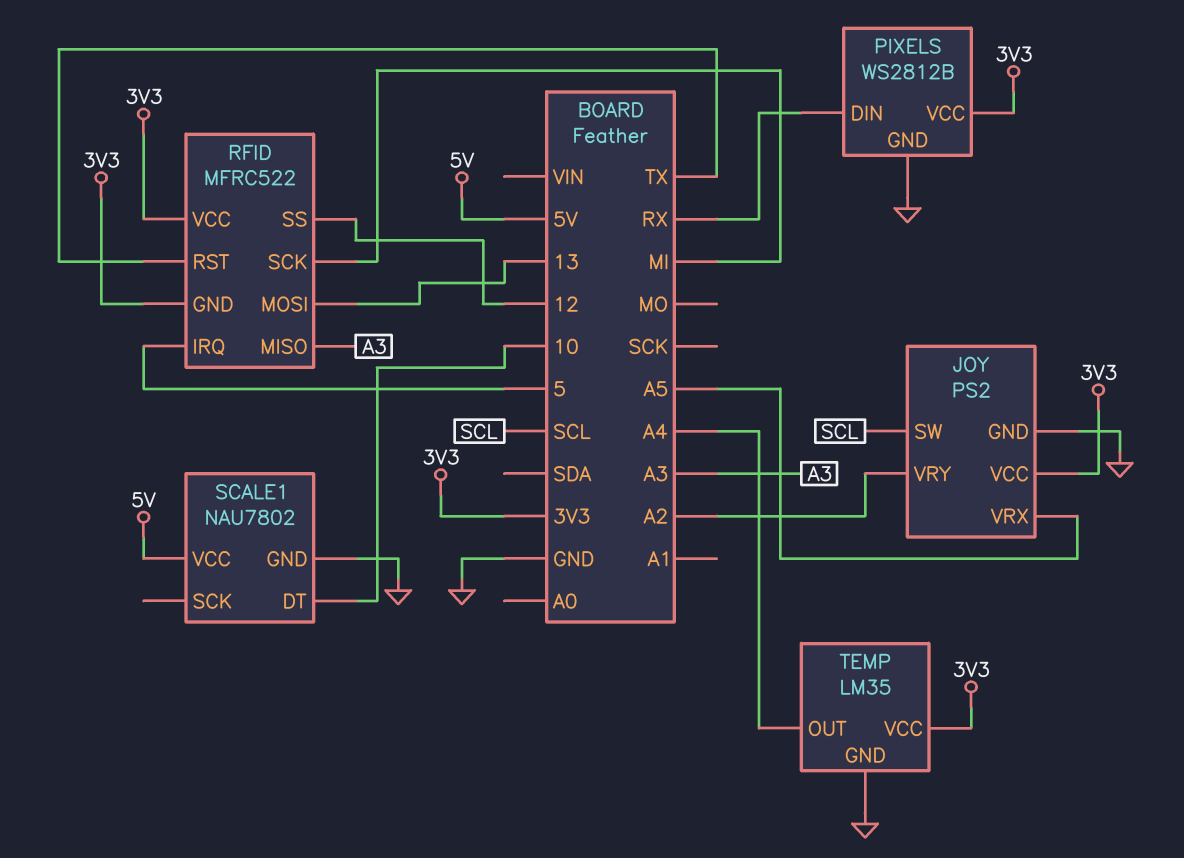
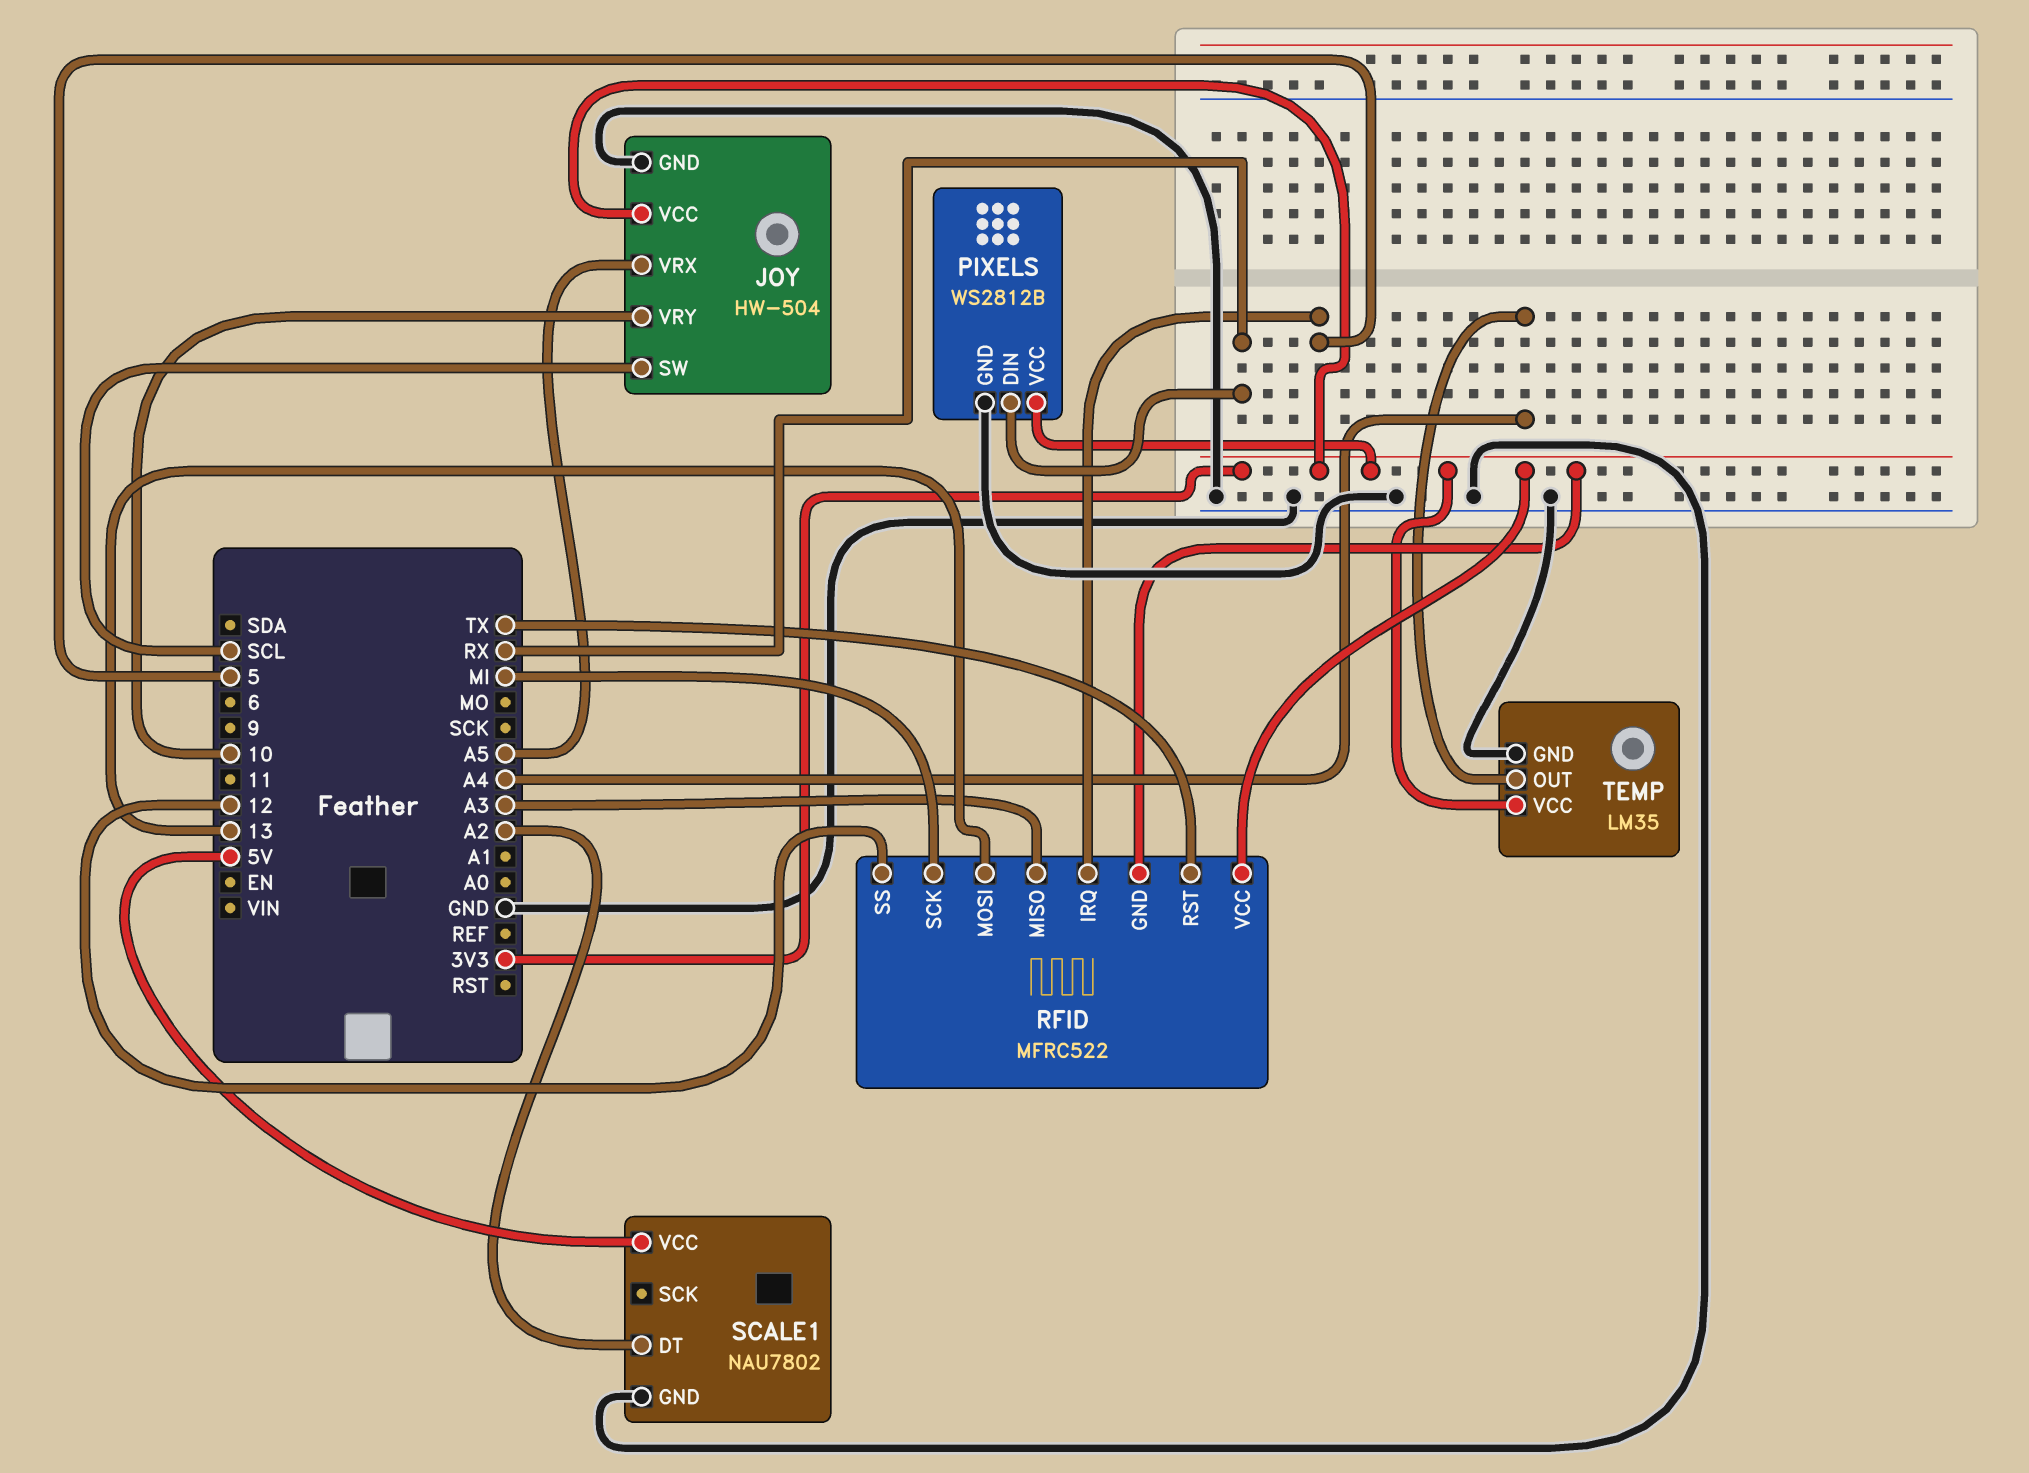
JOY: PS2 -> HW-504
JOY pin VRY: A2 -> 10
SCALE1 pin DT: 10 -> A2

